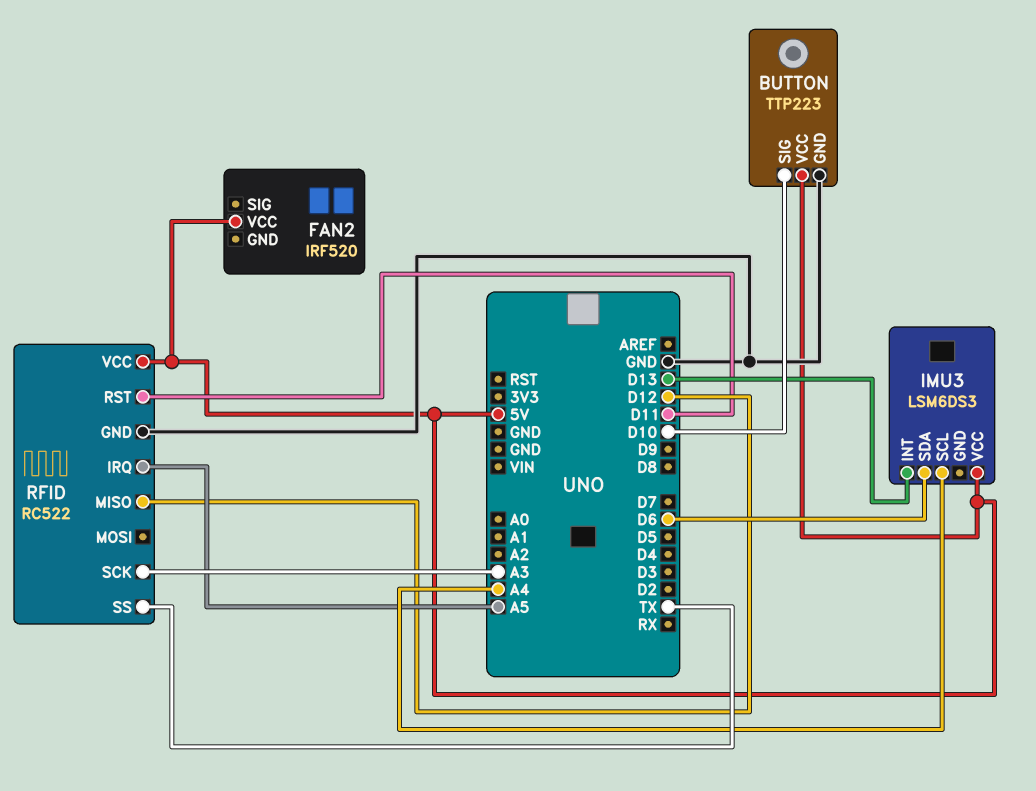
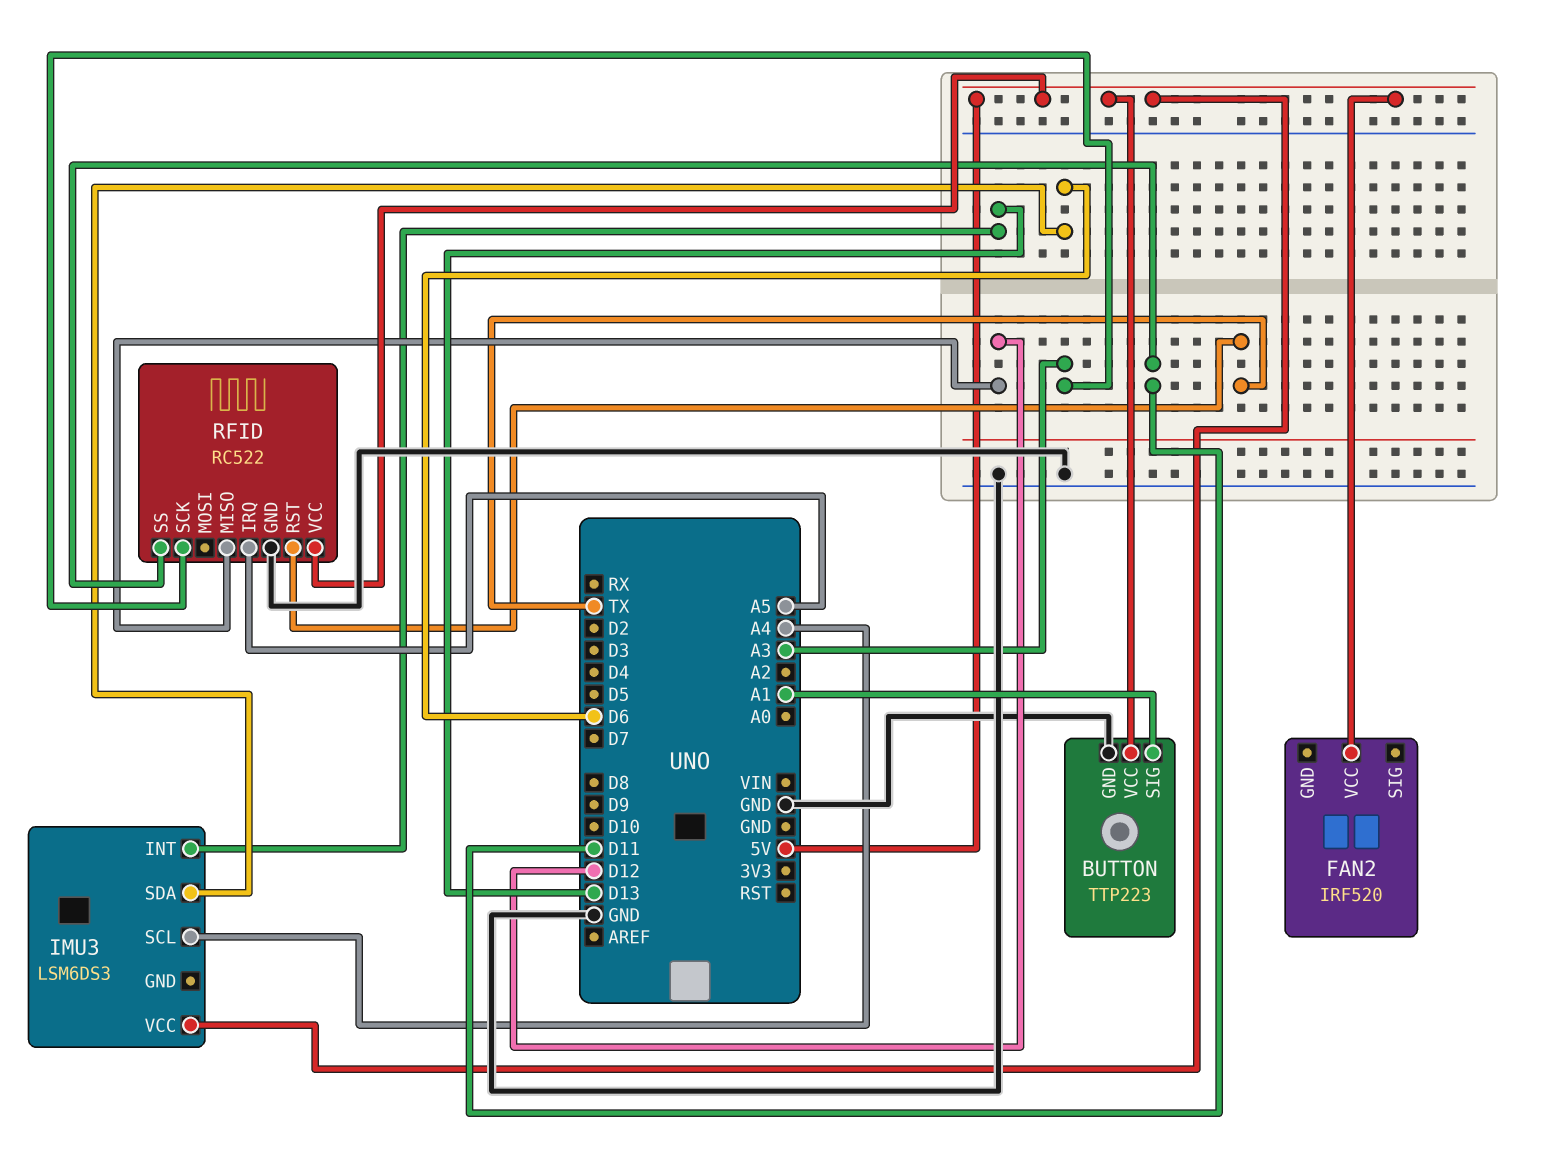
BUTTON pin SIG: D10 -> A1
RFID pin RST: D11 -> TX
RFID pin SS: TX -> D11

